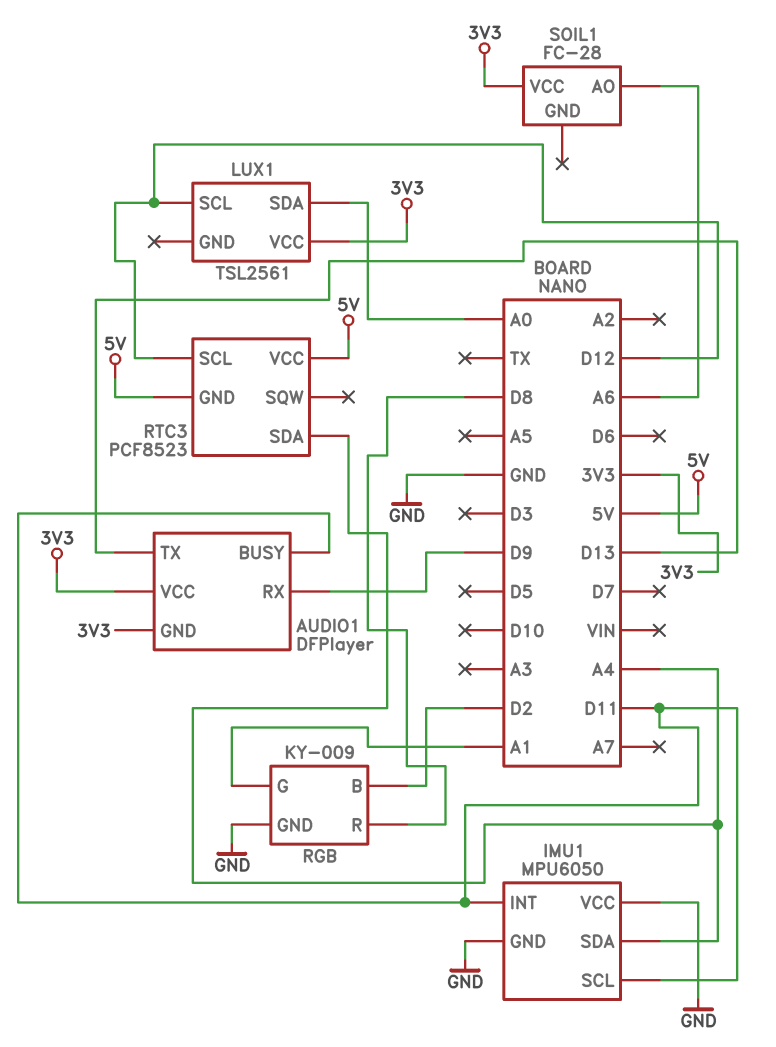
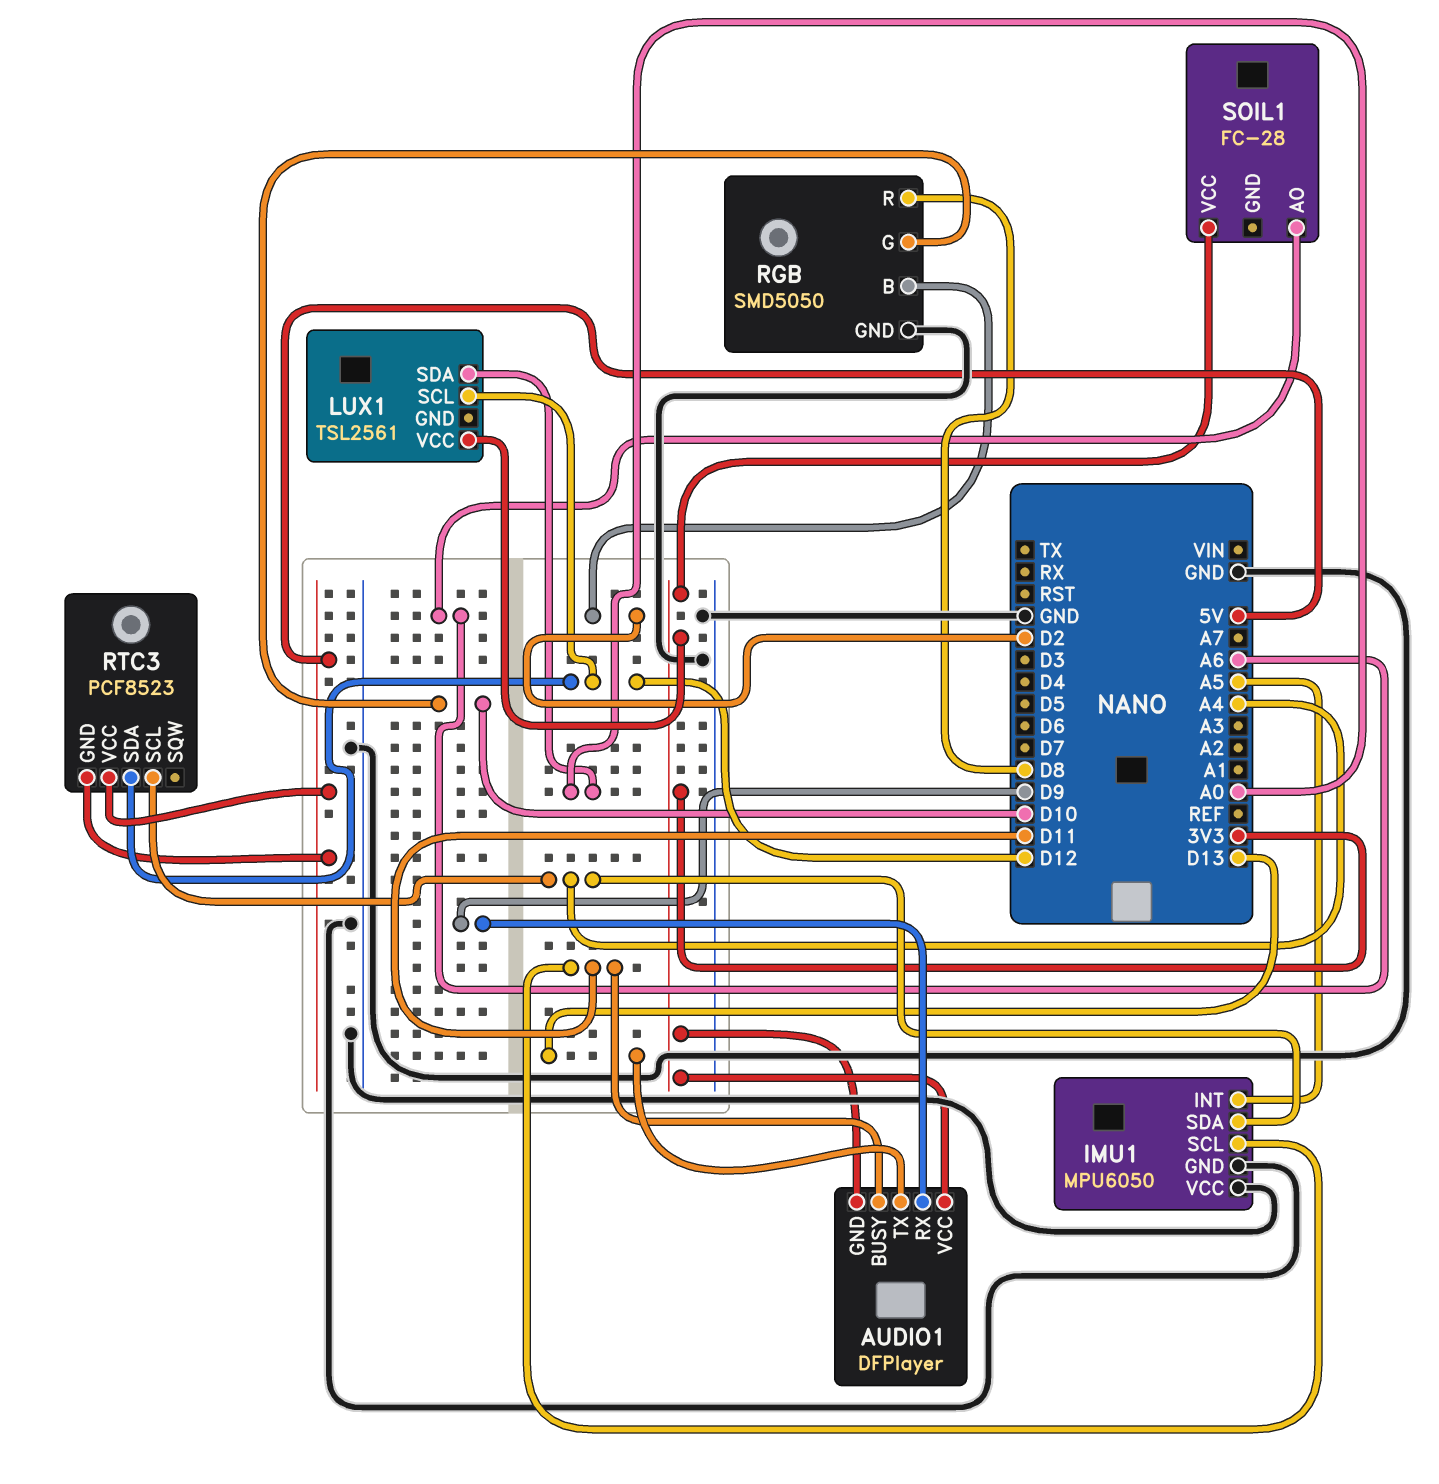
IMU1 pin INT: D11 -> A5
RGB: KY-009 -> SMD5050
RGB pin G: A1 -> D10
RTC3 pin SCL: D12 -> A4
RTC3 pin SDA: A4 -> D12

